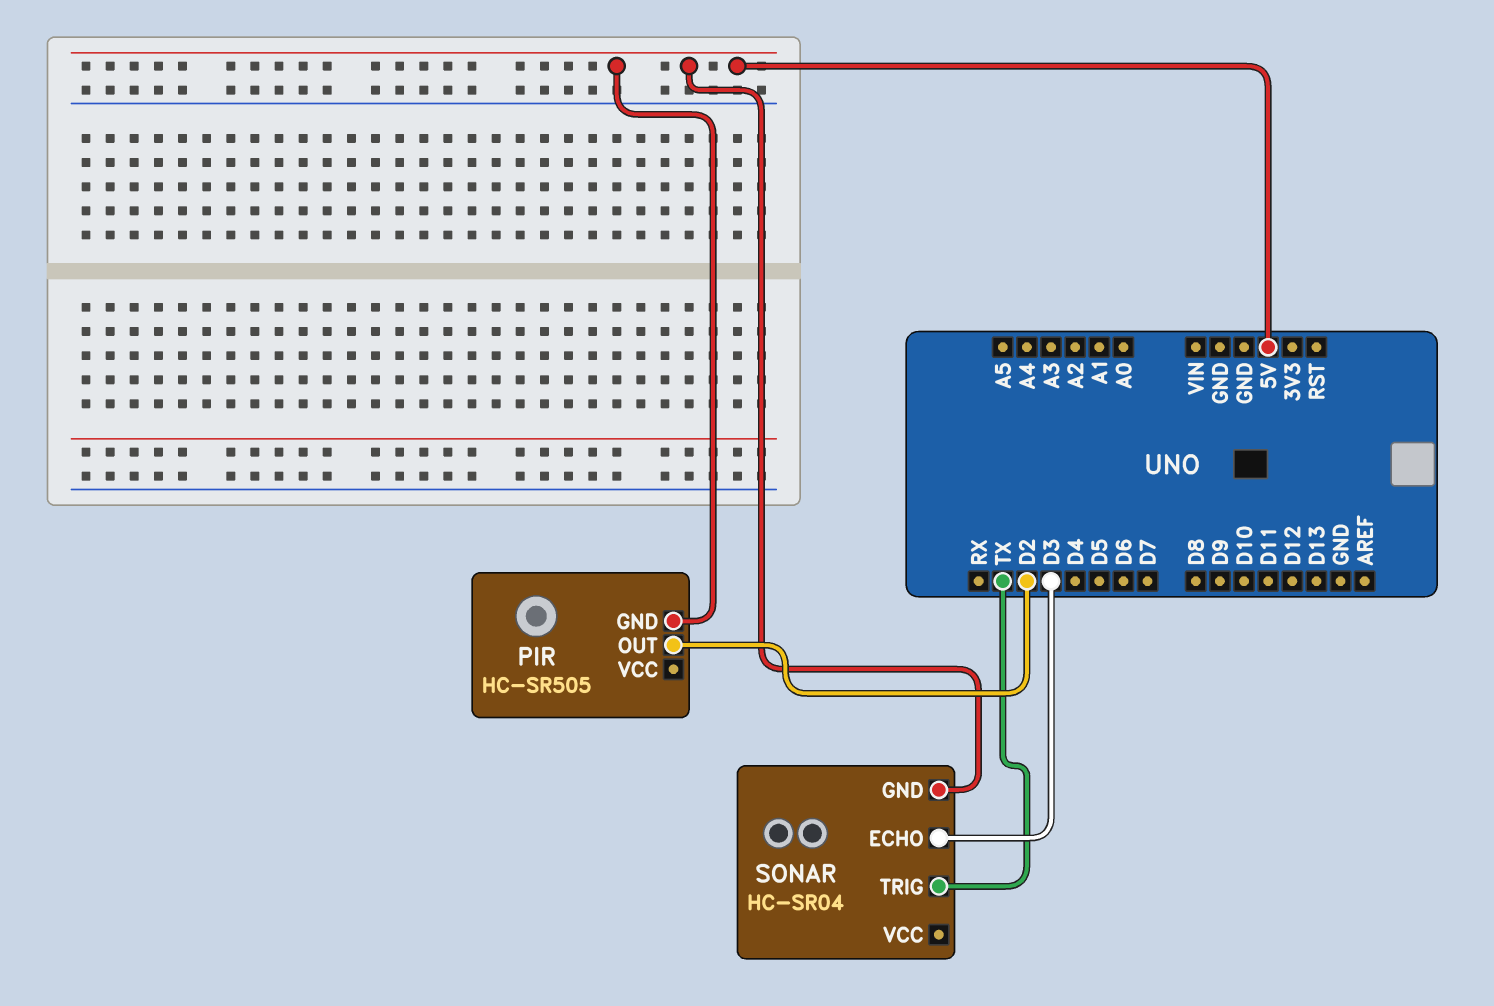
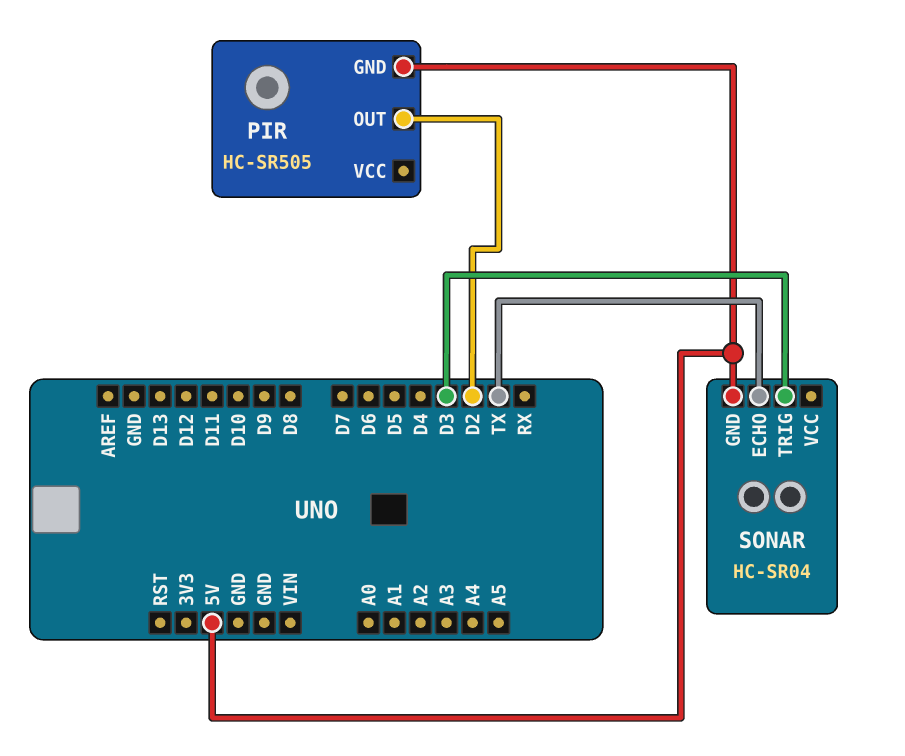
SONAR pin ECHO: D3 -> TX
SONAR pin TRIG: TX -> D3

